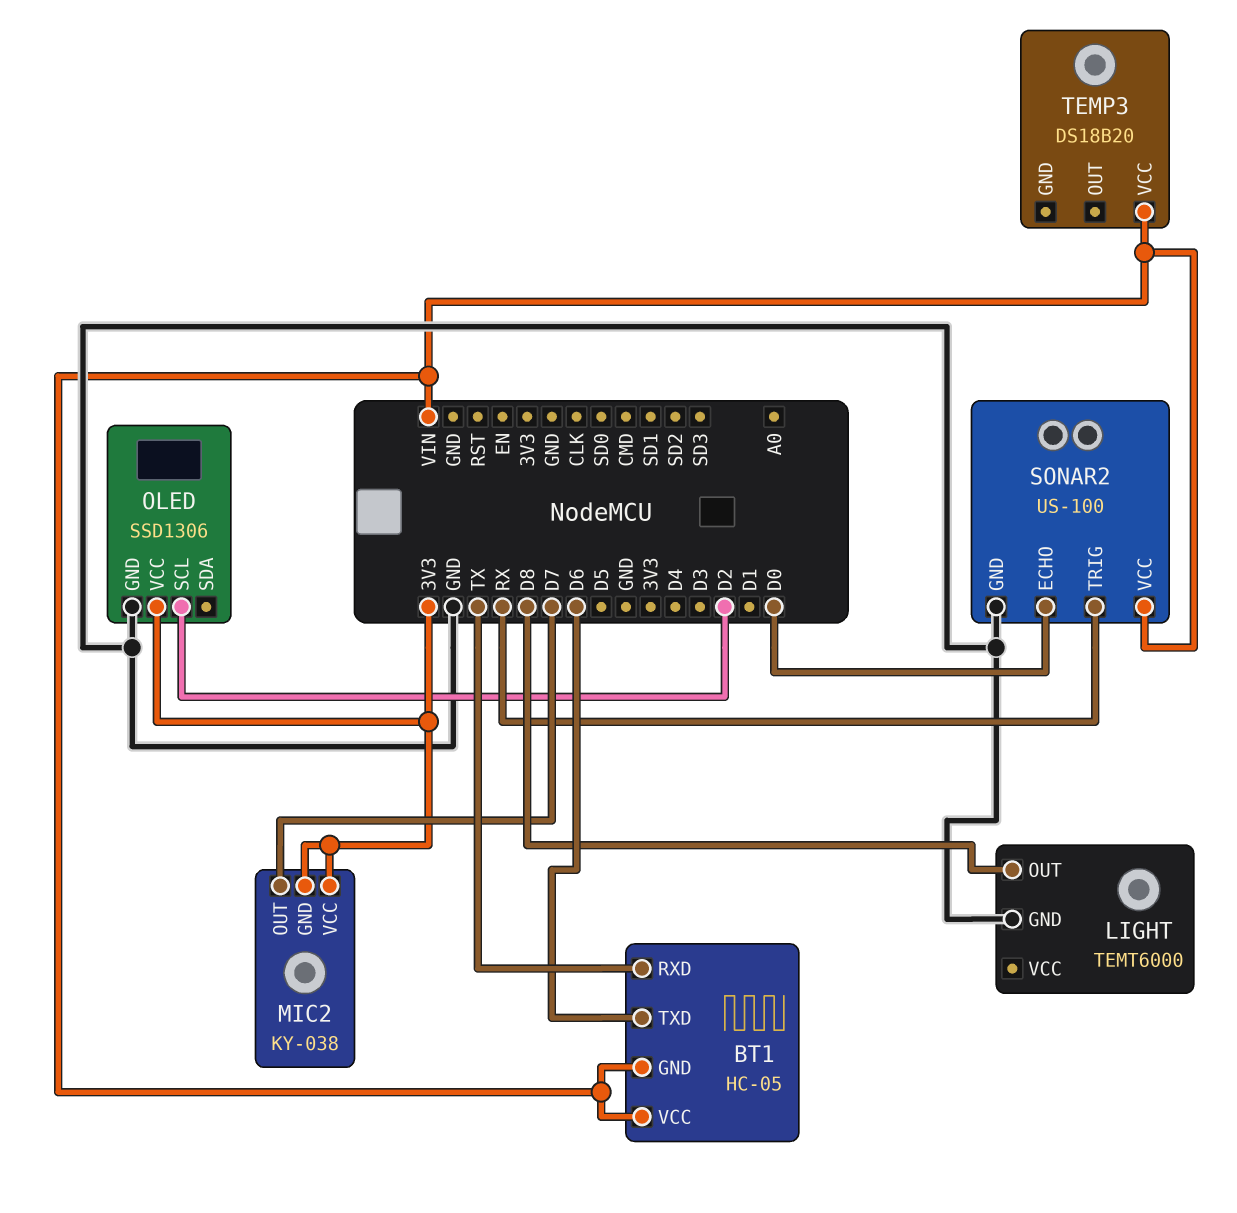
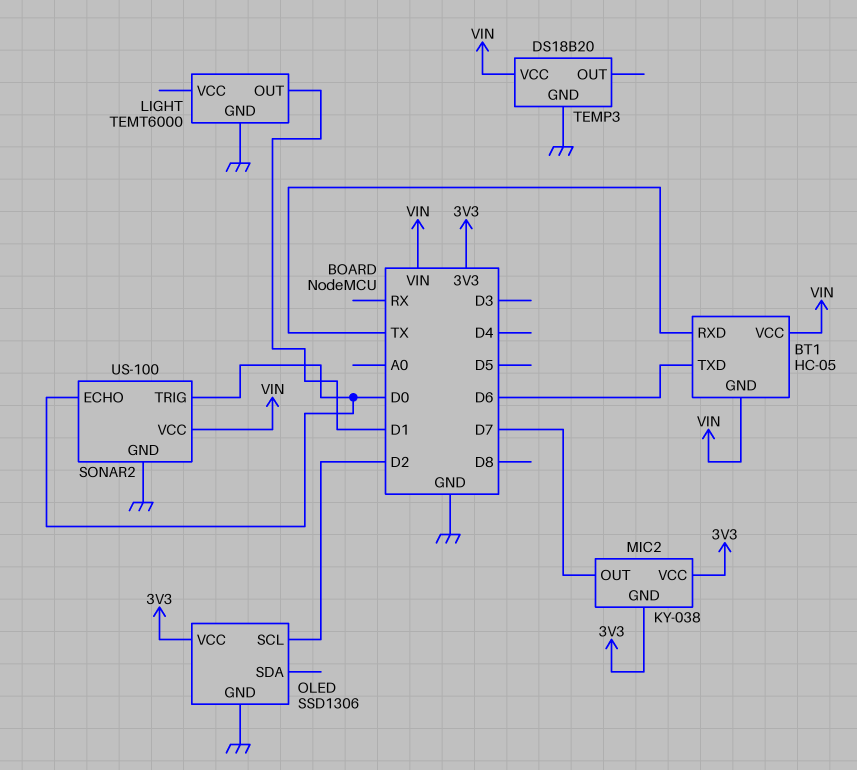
LIGHT pin OUT: D8 -> D1
SONAR2 pin TRIG: RX -> D0
TEMP3 pin GND: none -> GND

